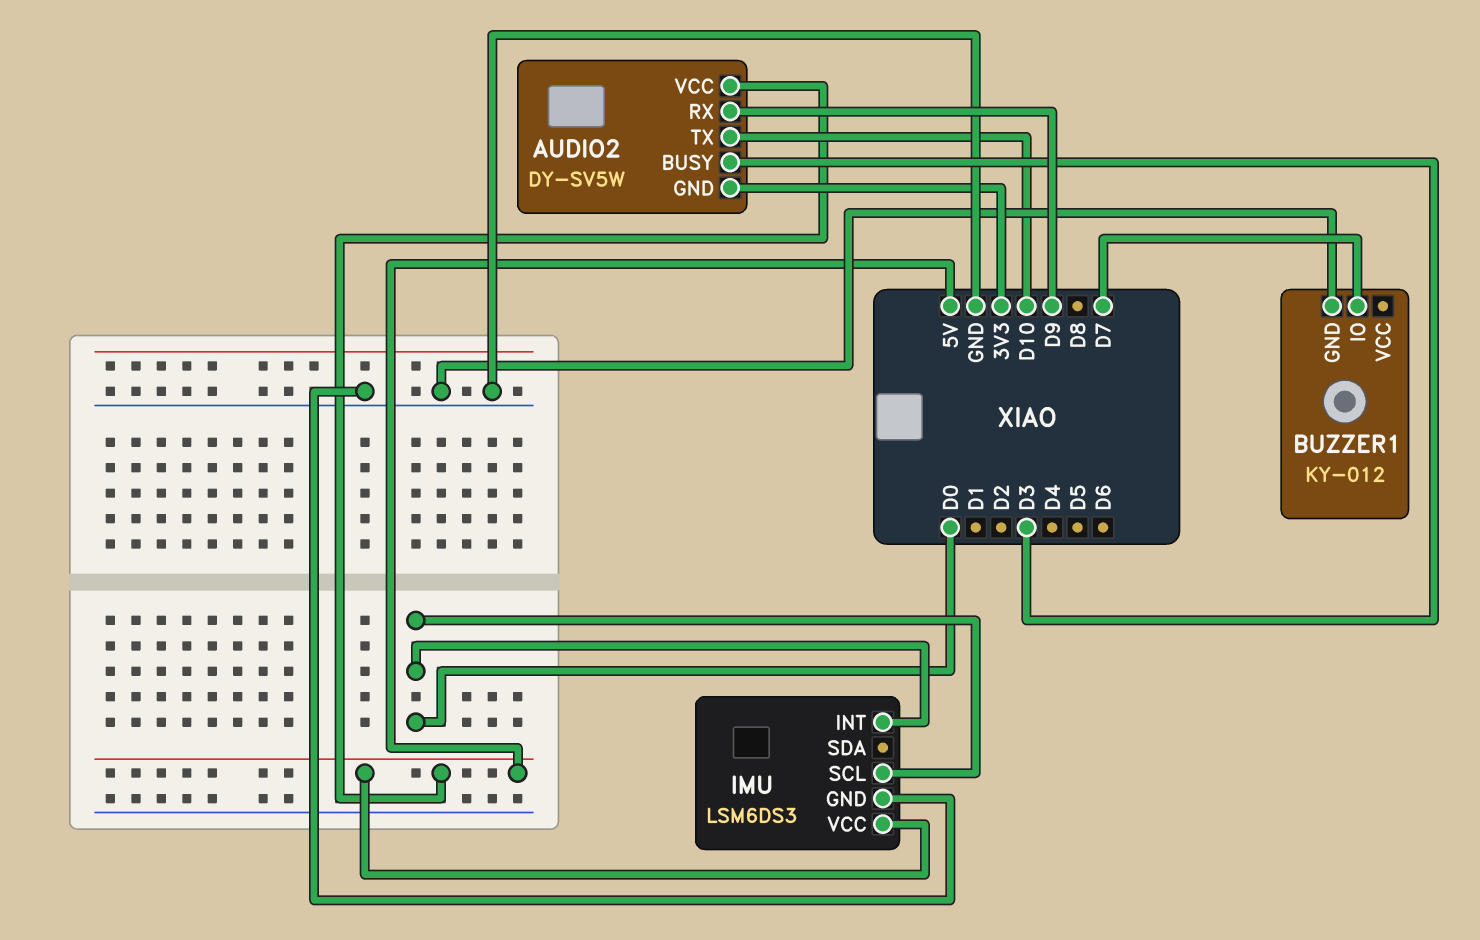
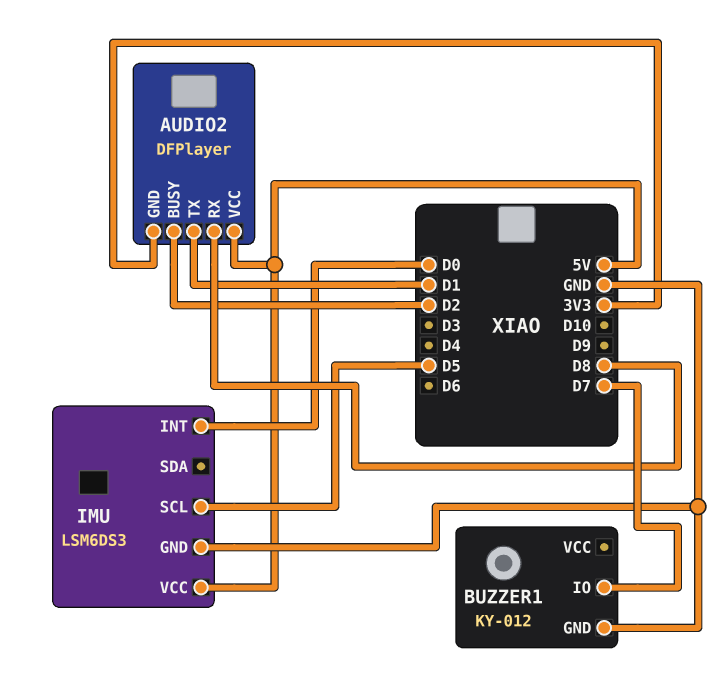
AUDIO2: DY-SV5W -> DFPlayer
AUDIO2 pin BUSY: D3 -> D2
AUDIO2 pin RX: D9 -> D8
AUDIO2 pin TX: D10 -> D1
IMU pin SCL: D0 -> D5

